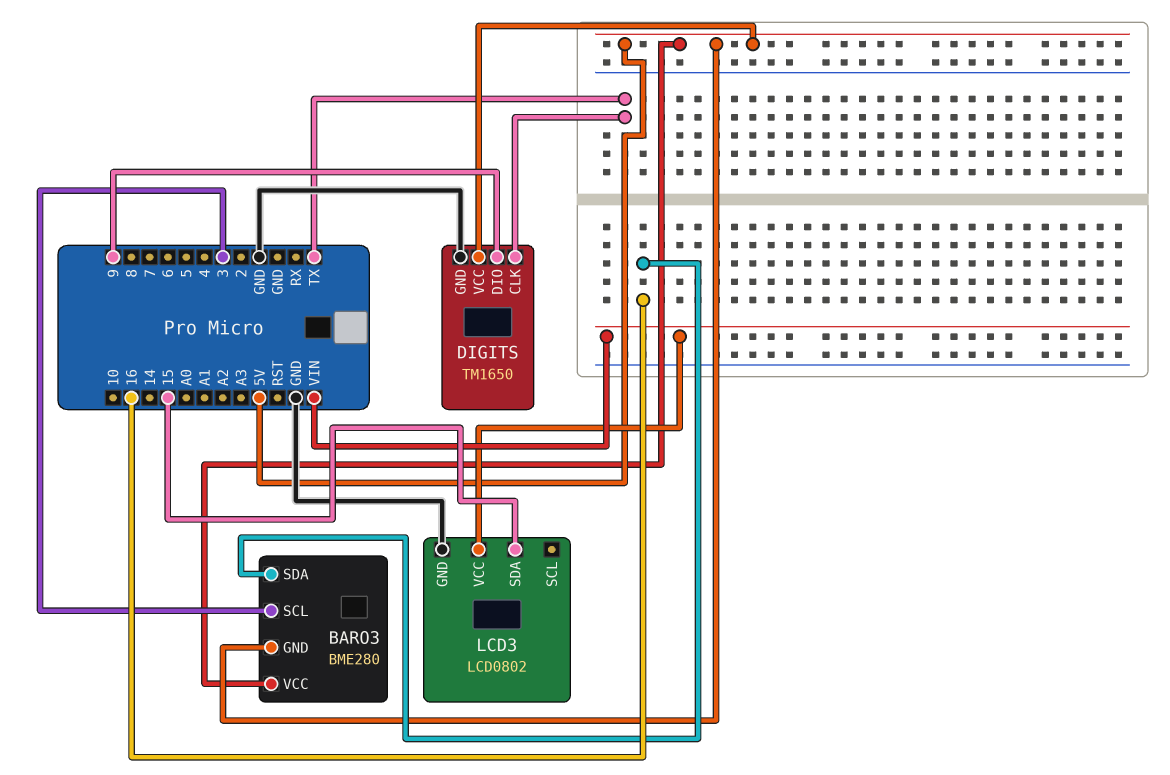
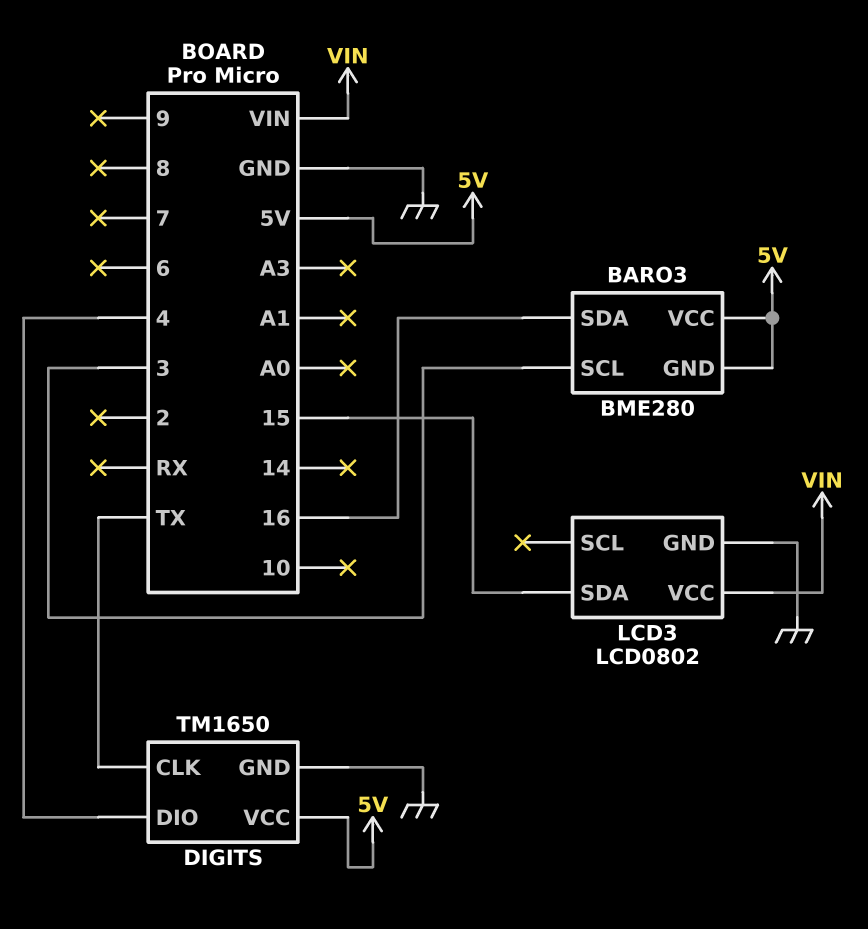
DIGITS pin DIO: 9 -> 4

